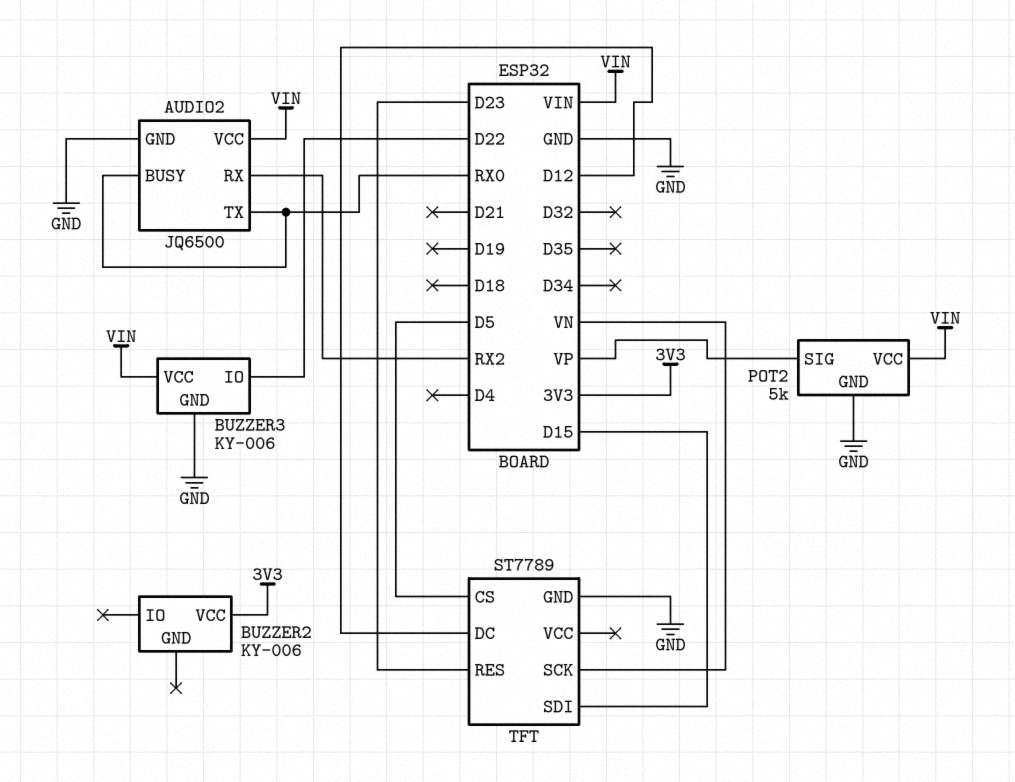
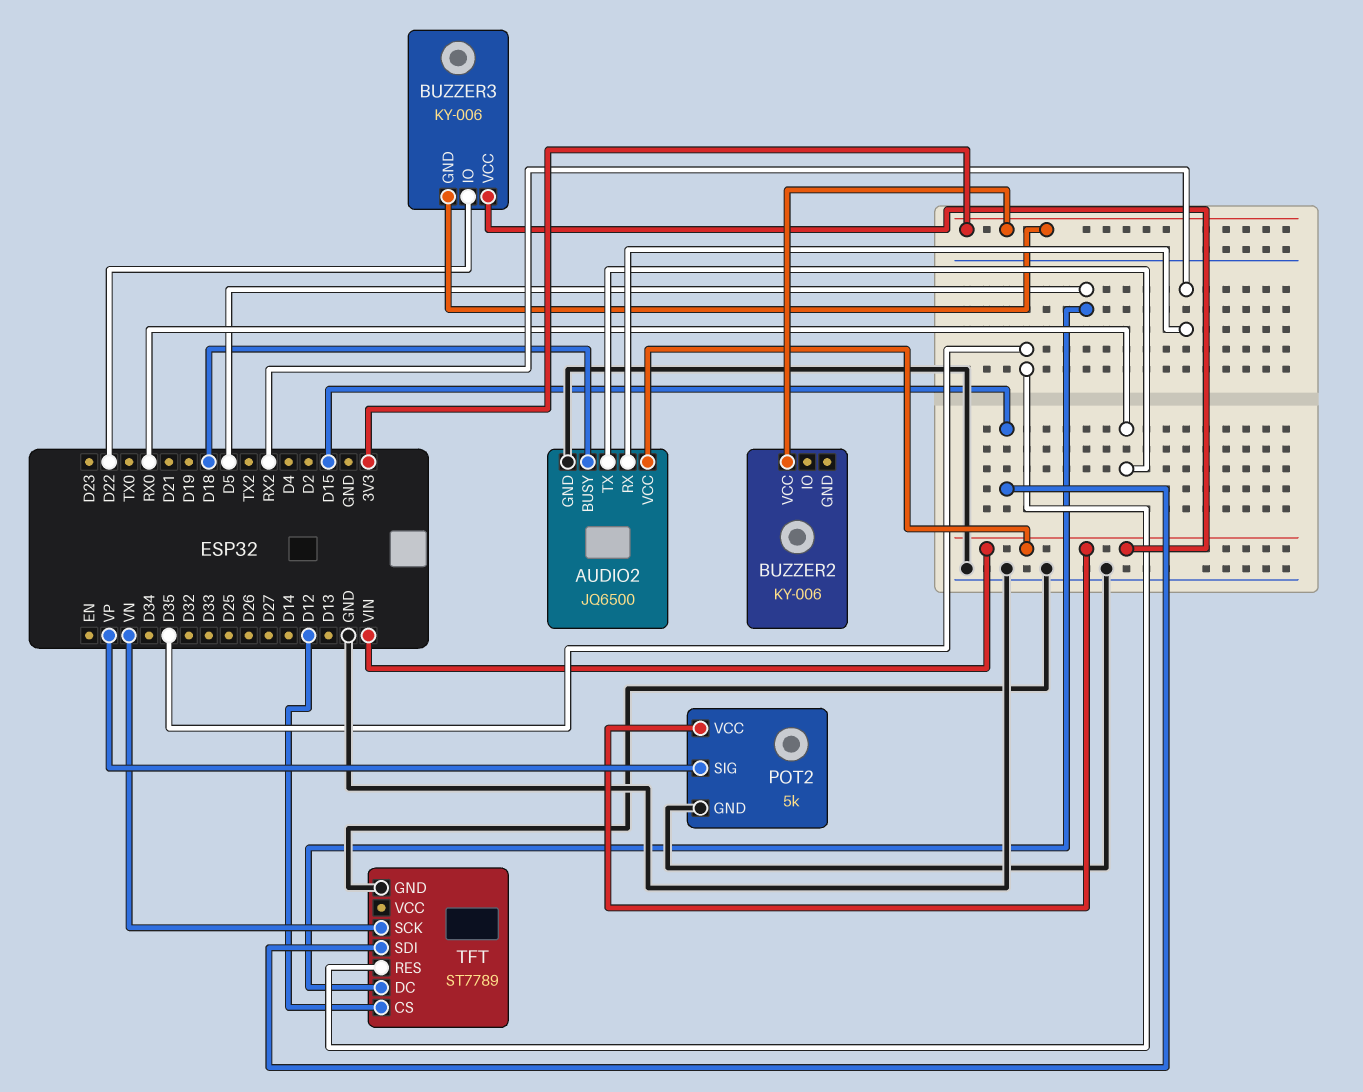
AUDIO2 pin BUSY: RX0 -> D18
BUZZER3 pin GND: GND -> 3V3
TFT pin CS: D5 -> D12
TFT pin DC: D12 -> D5
TFT pin RES: D23 -> D35

